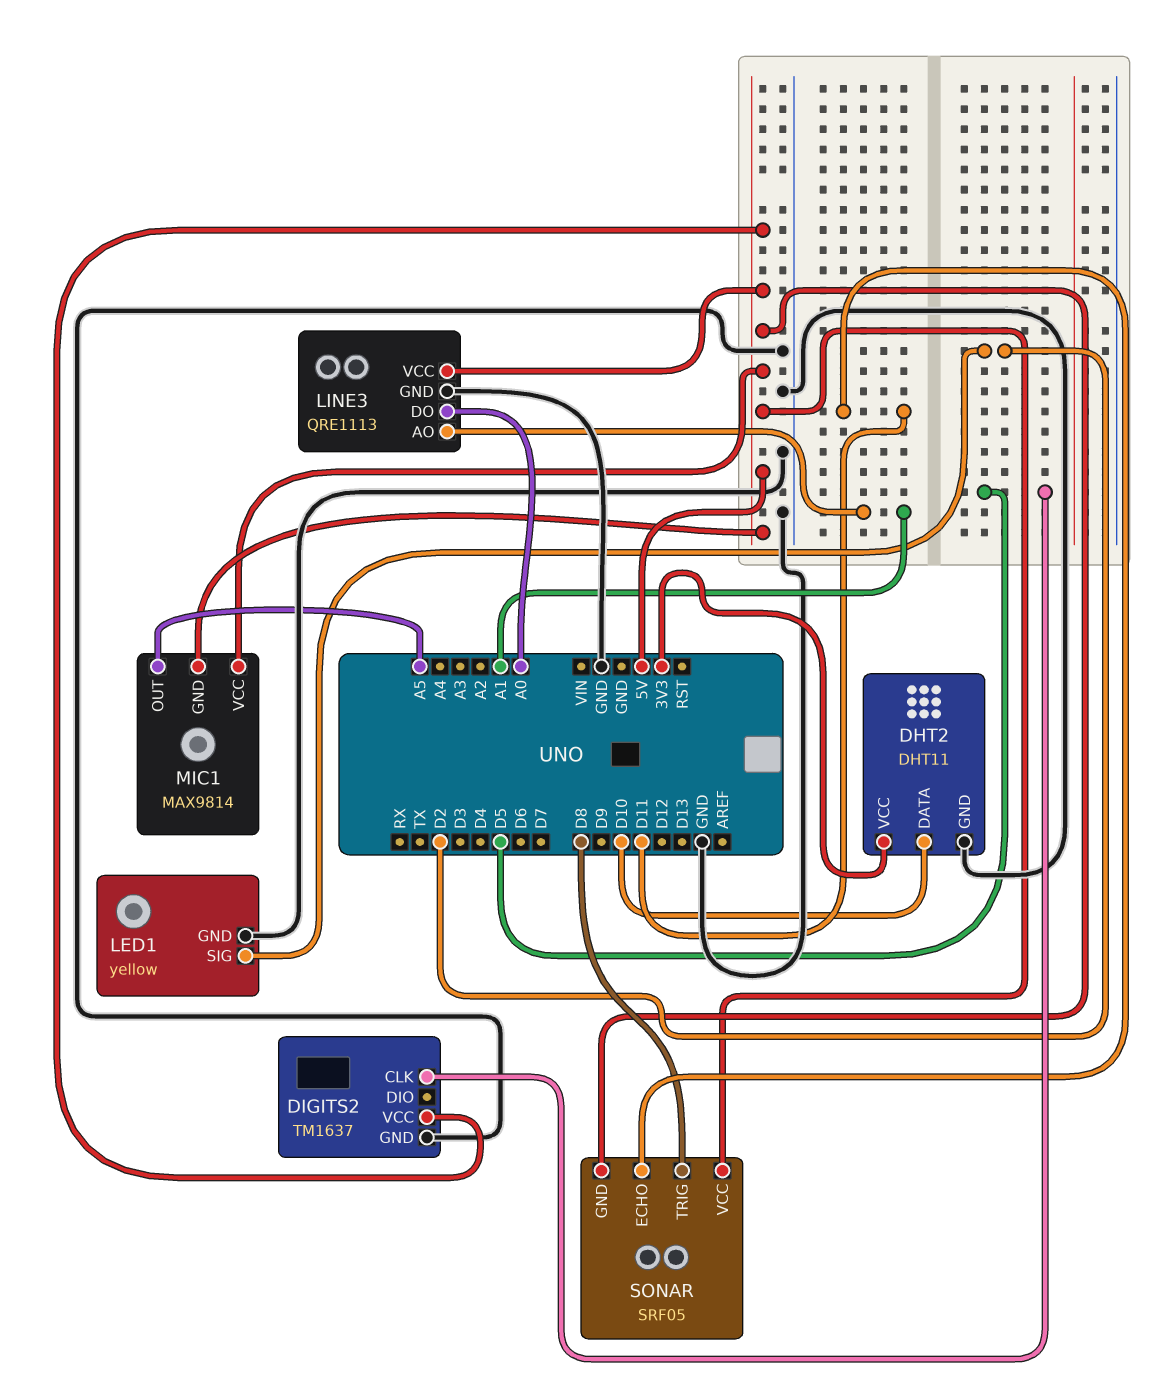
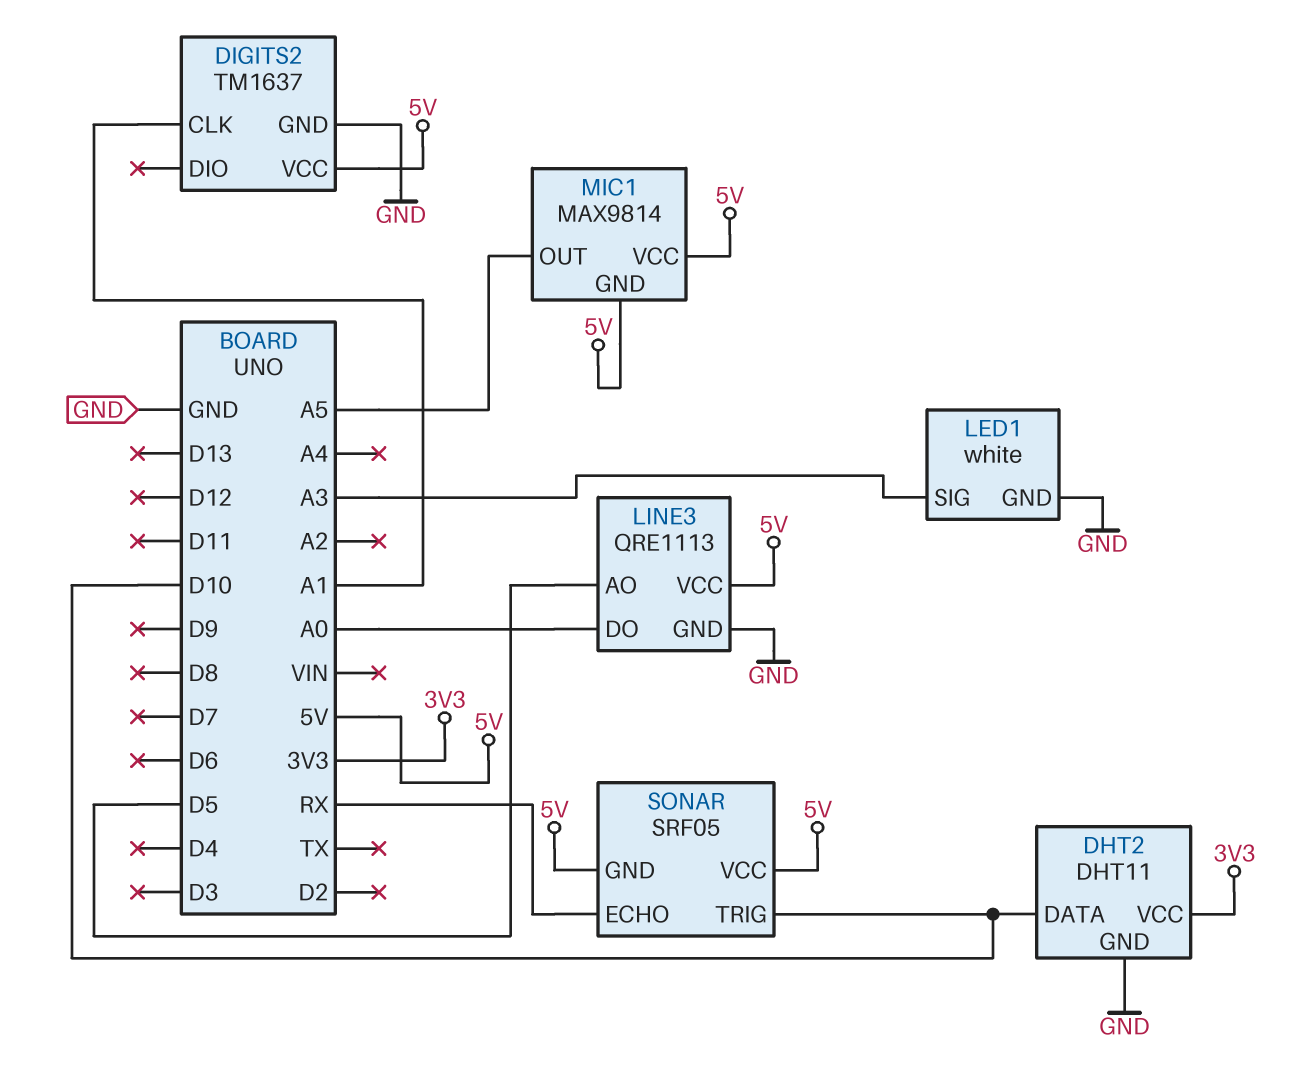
DIGITS2 pin CLK: D5 -> A1
LED1: yellow -> white
LED1 pin SIG: D2 -> A3
LINE3 pin AO: A1 -> D5
SONAR pin ECHO: D11 -> RX
SONAR pin TRIG: D8 -> D10

